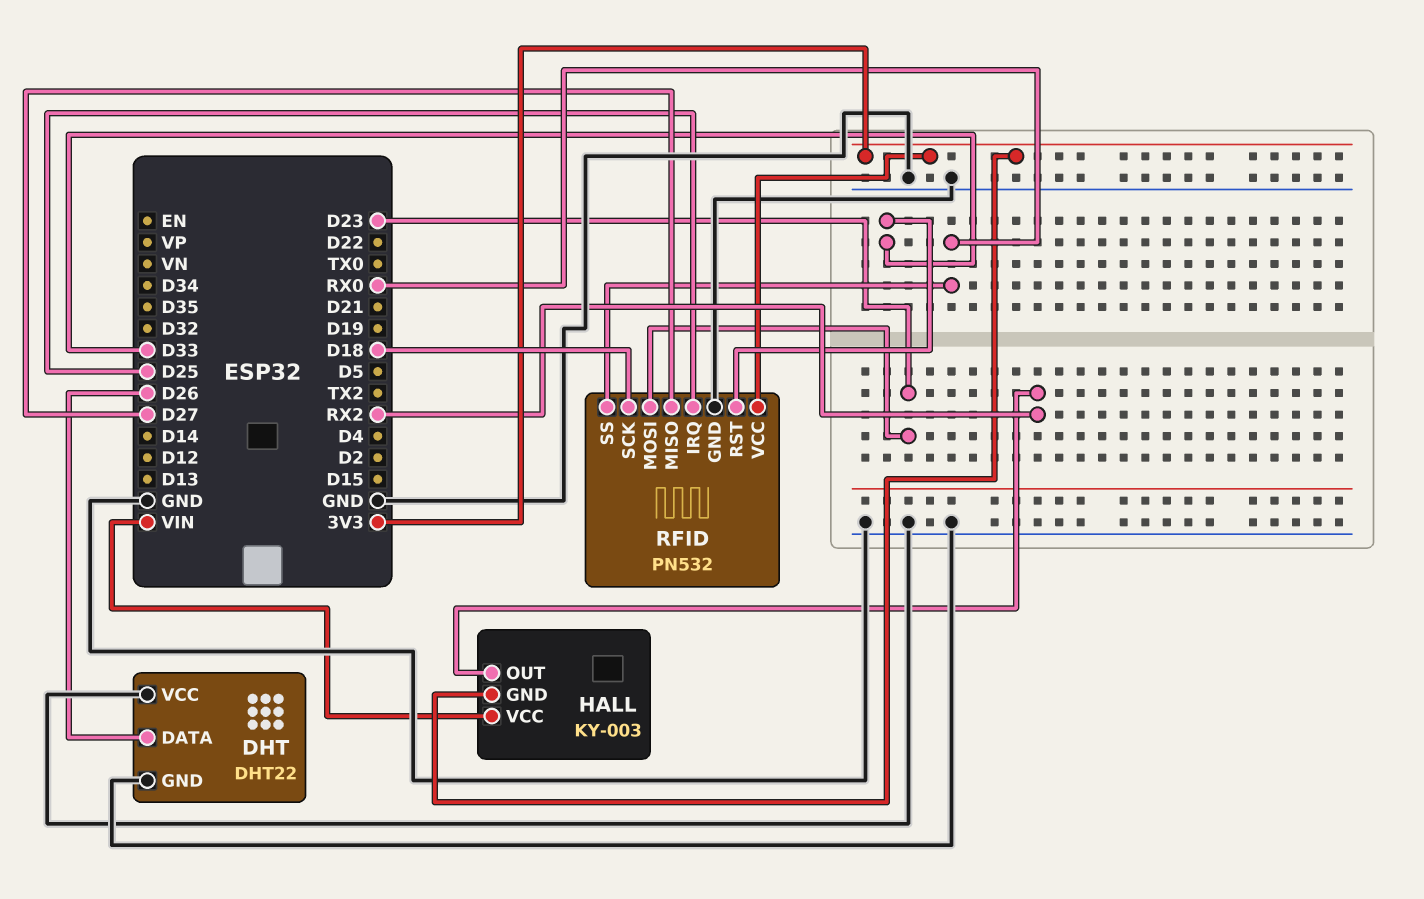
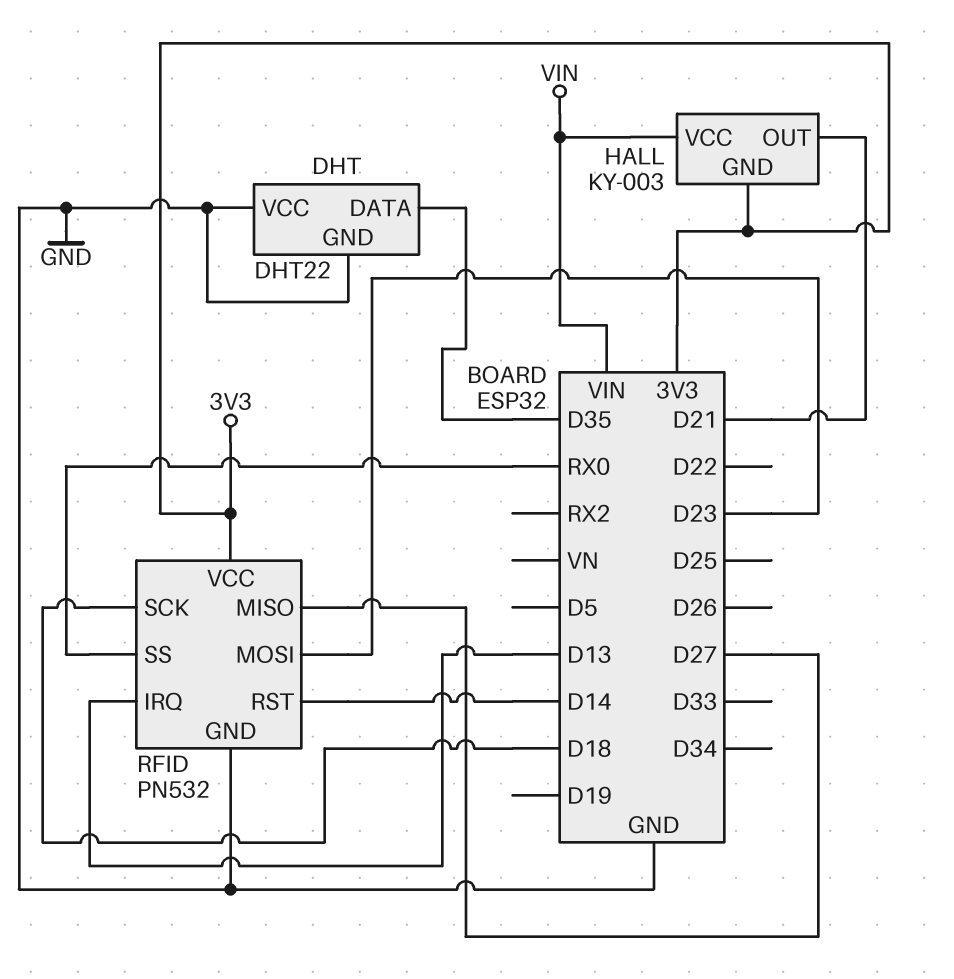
DHT pin DATA: D26 -> D35
HALL pin OUT: RX2 -> D21
RFID pin IRQ: D25 -> D13
RFID pin RST: D33 -> D14

